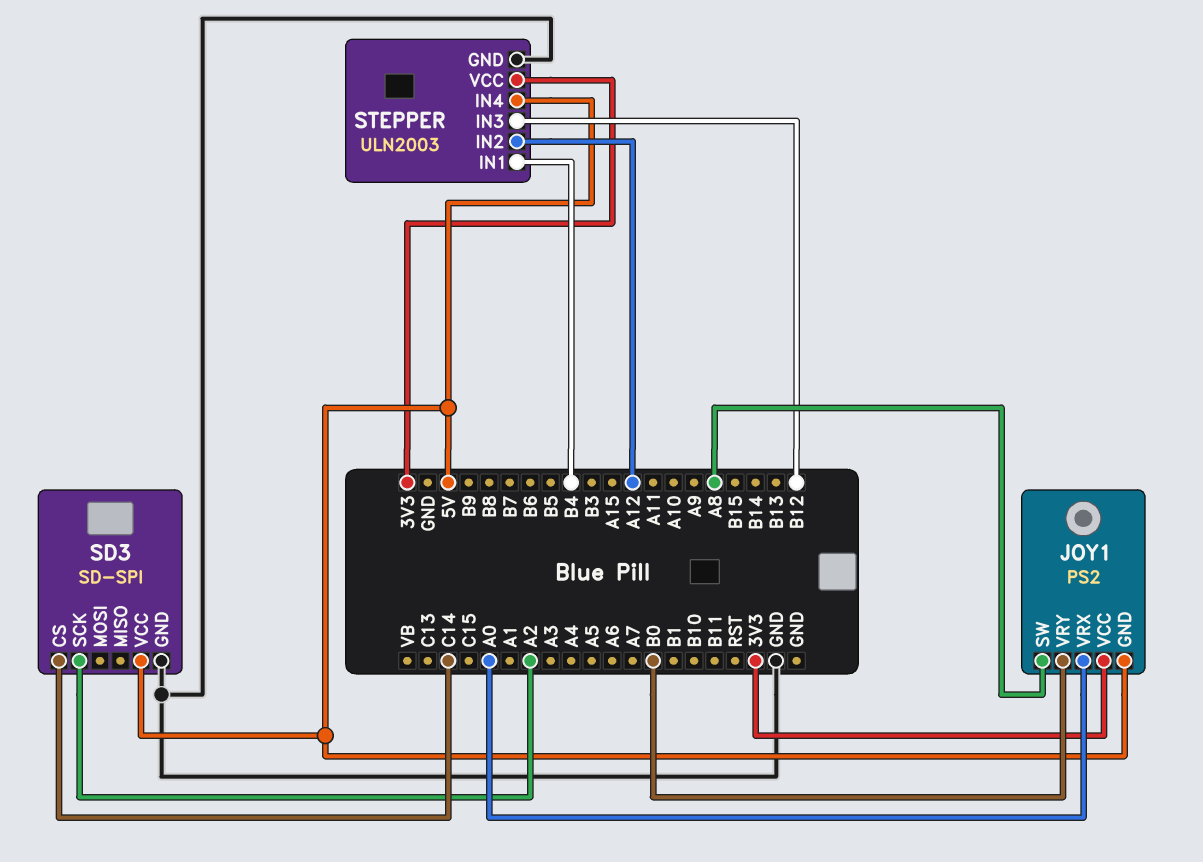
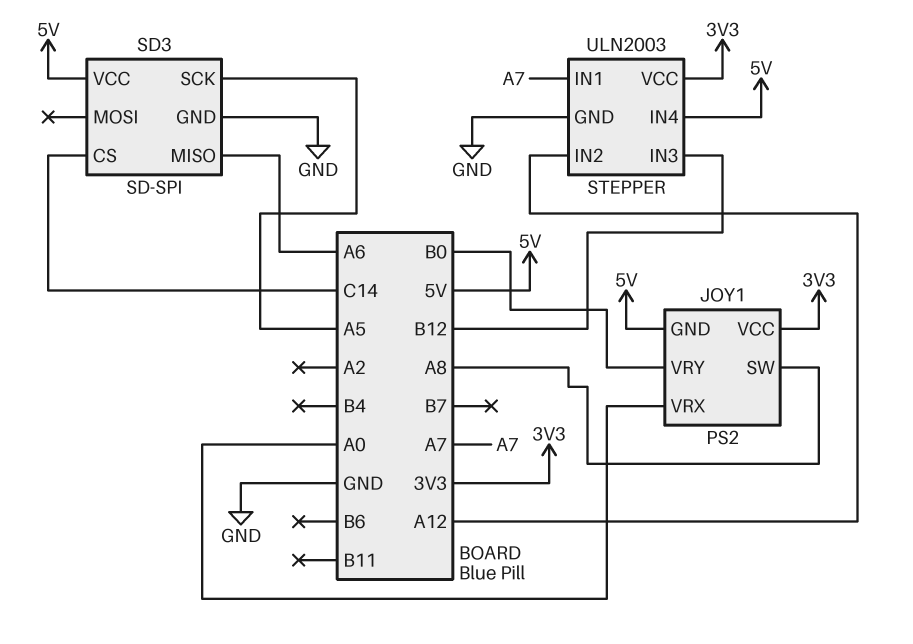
SD3 pin MISO: none -> A6
SD3 pin SCK: A2 -> A5
STEPPER pin IN1: B4 -> A7

